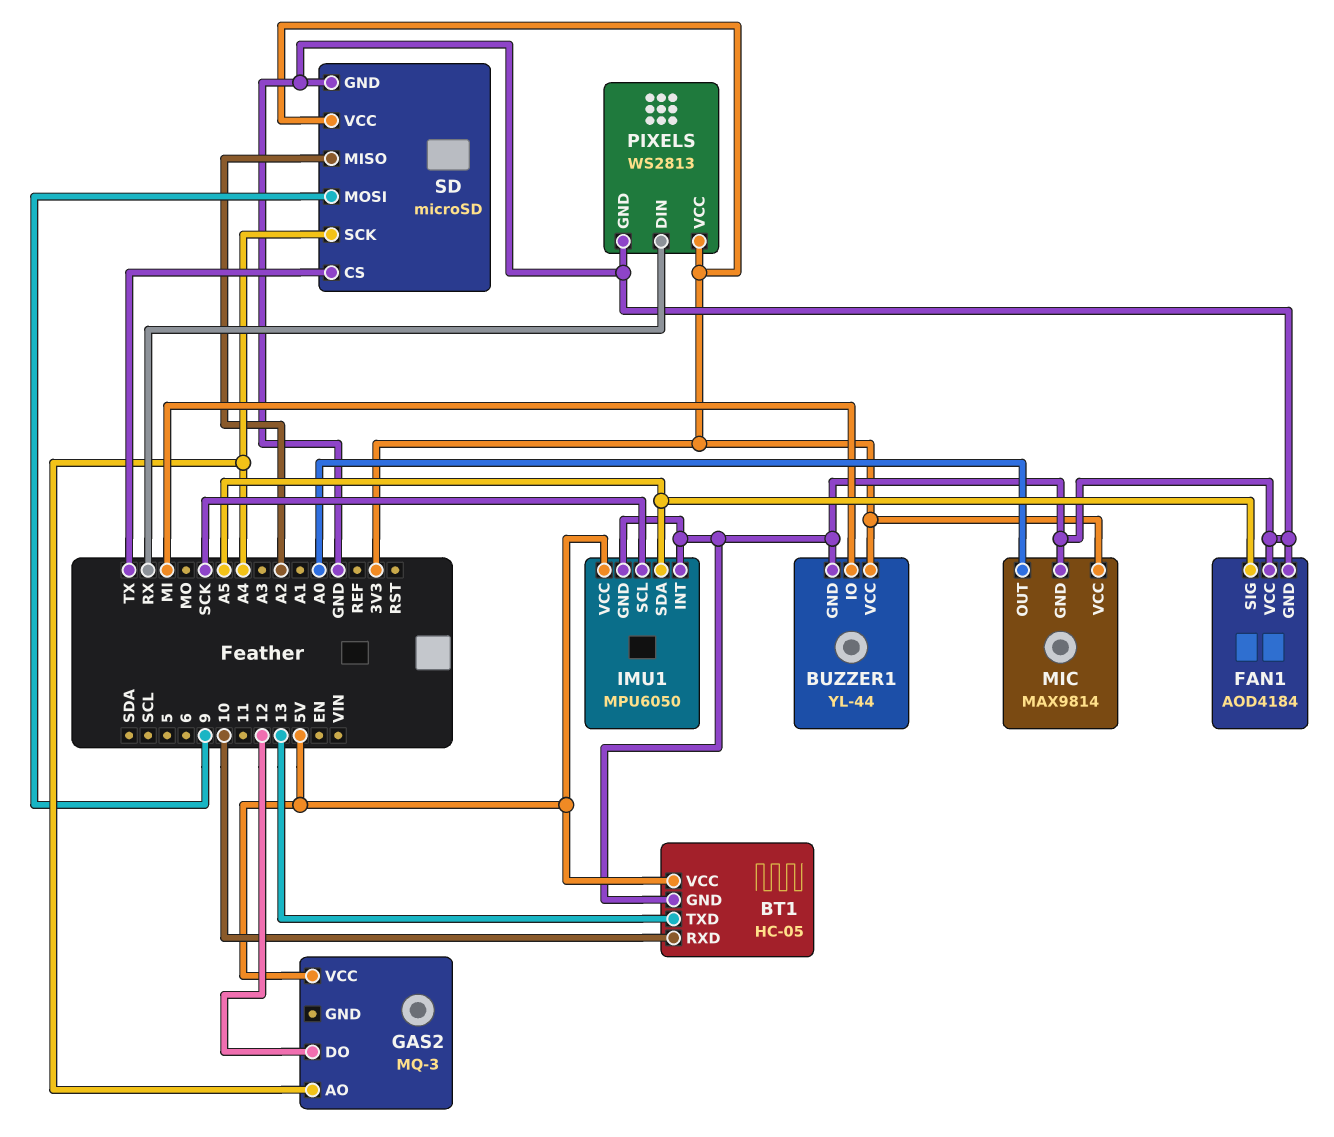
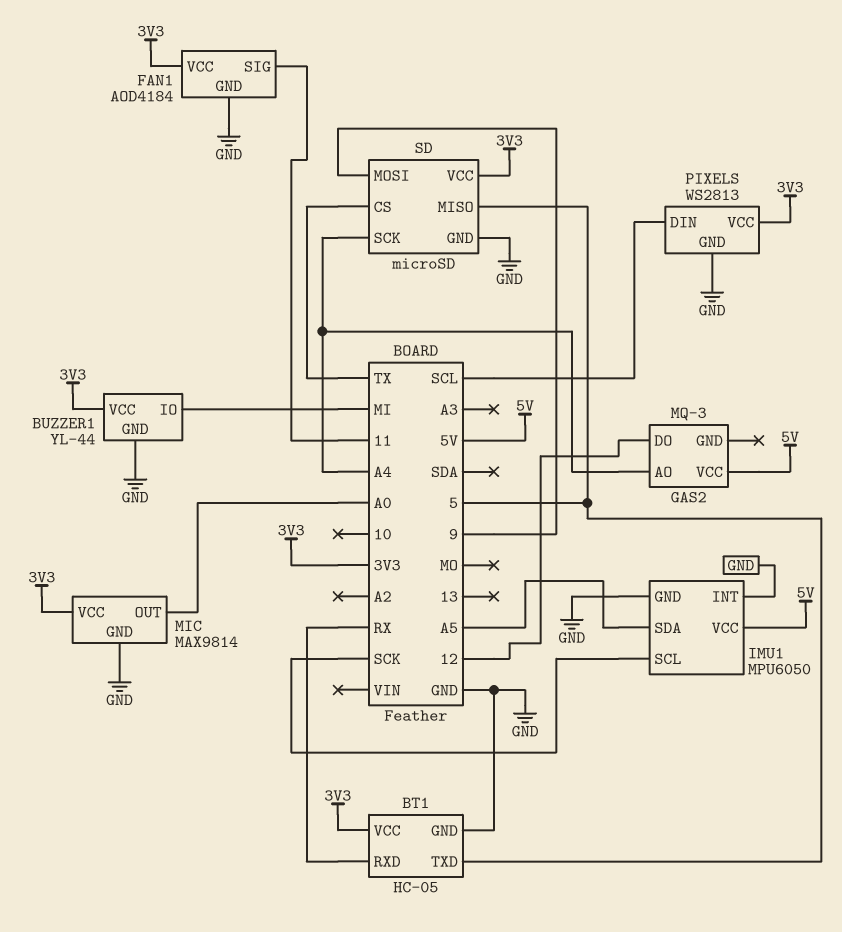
BT1 pin RXD: 10 -> RX
BT1 pin TXD: 13 -> 5
BT1 pin VCC: 5V -> 3V3
FAN1 pin SIG: A5 -> 11
FAN1 pin VCC: GND -> 3V3
PIXELS pin DIN: RX -> SCL
SD pin MISO: A2 -> 5

